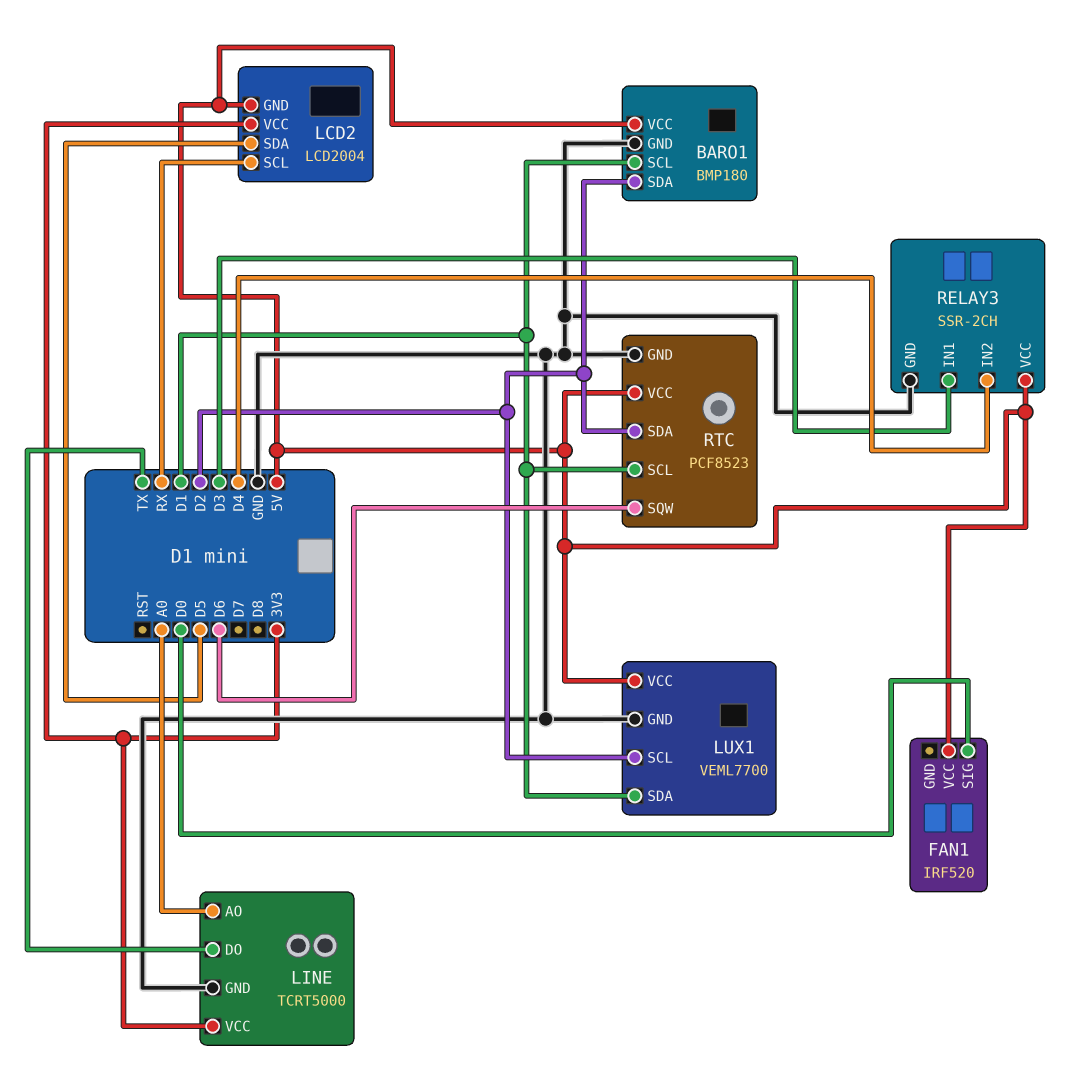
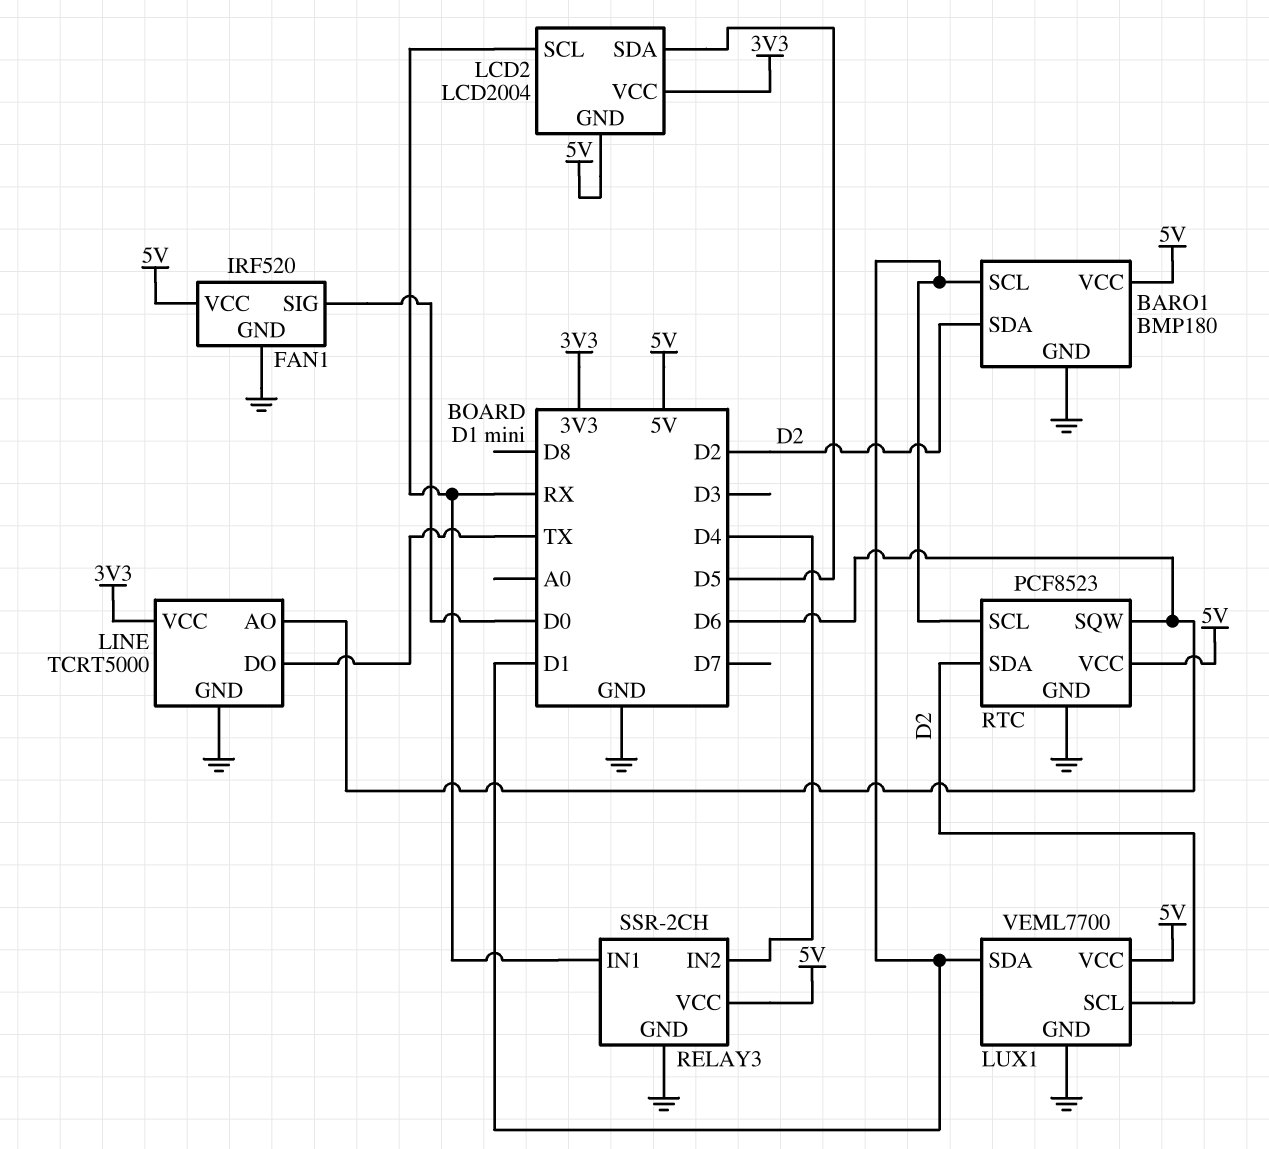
FAN1 pin GND: none -> GND
LINE pin AO: A0 -> D6
RELAY3 pin IN1: D3 -> RX

